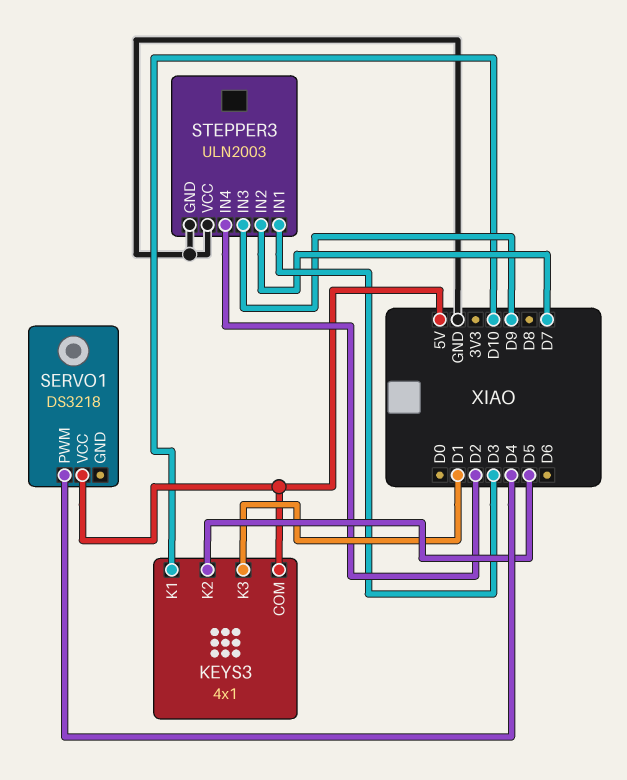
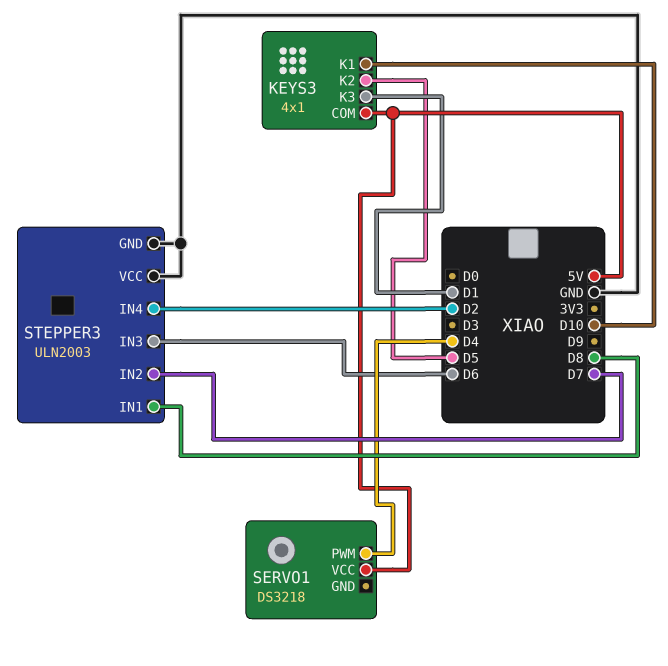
STEPPER3 pin IN1: D3 -> D8
STEPPER3 pin IN3: D9 -> D6

